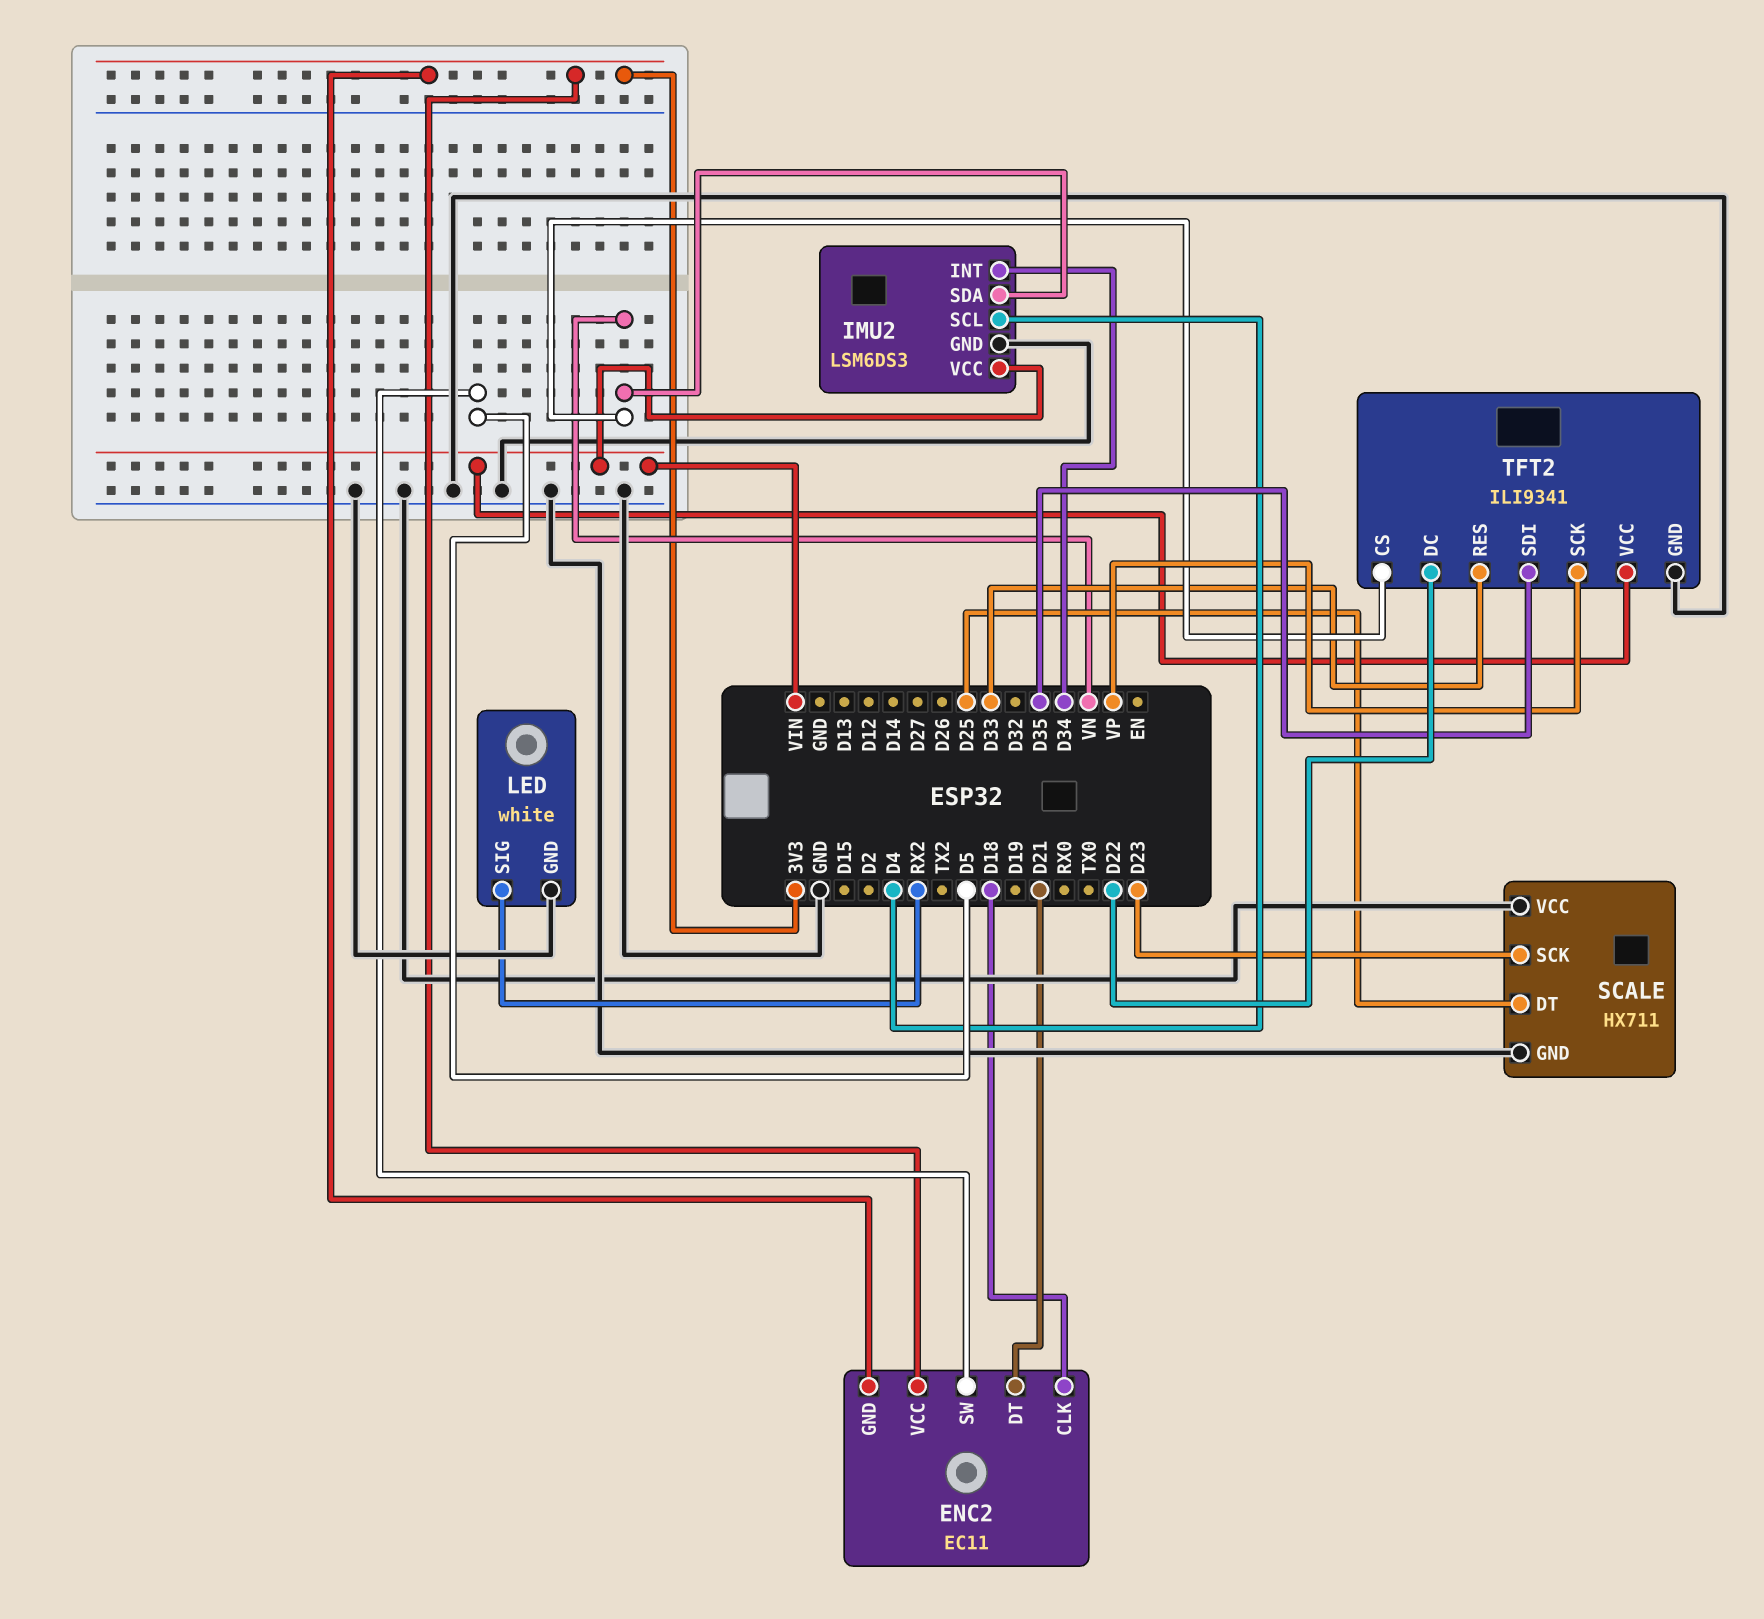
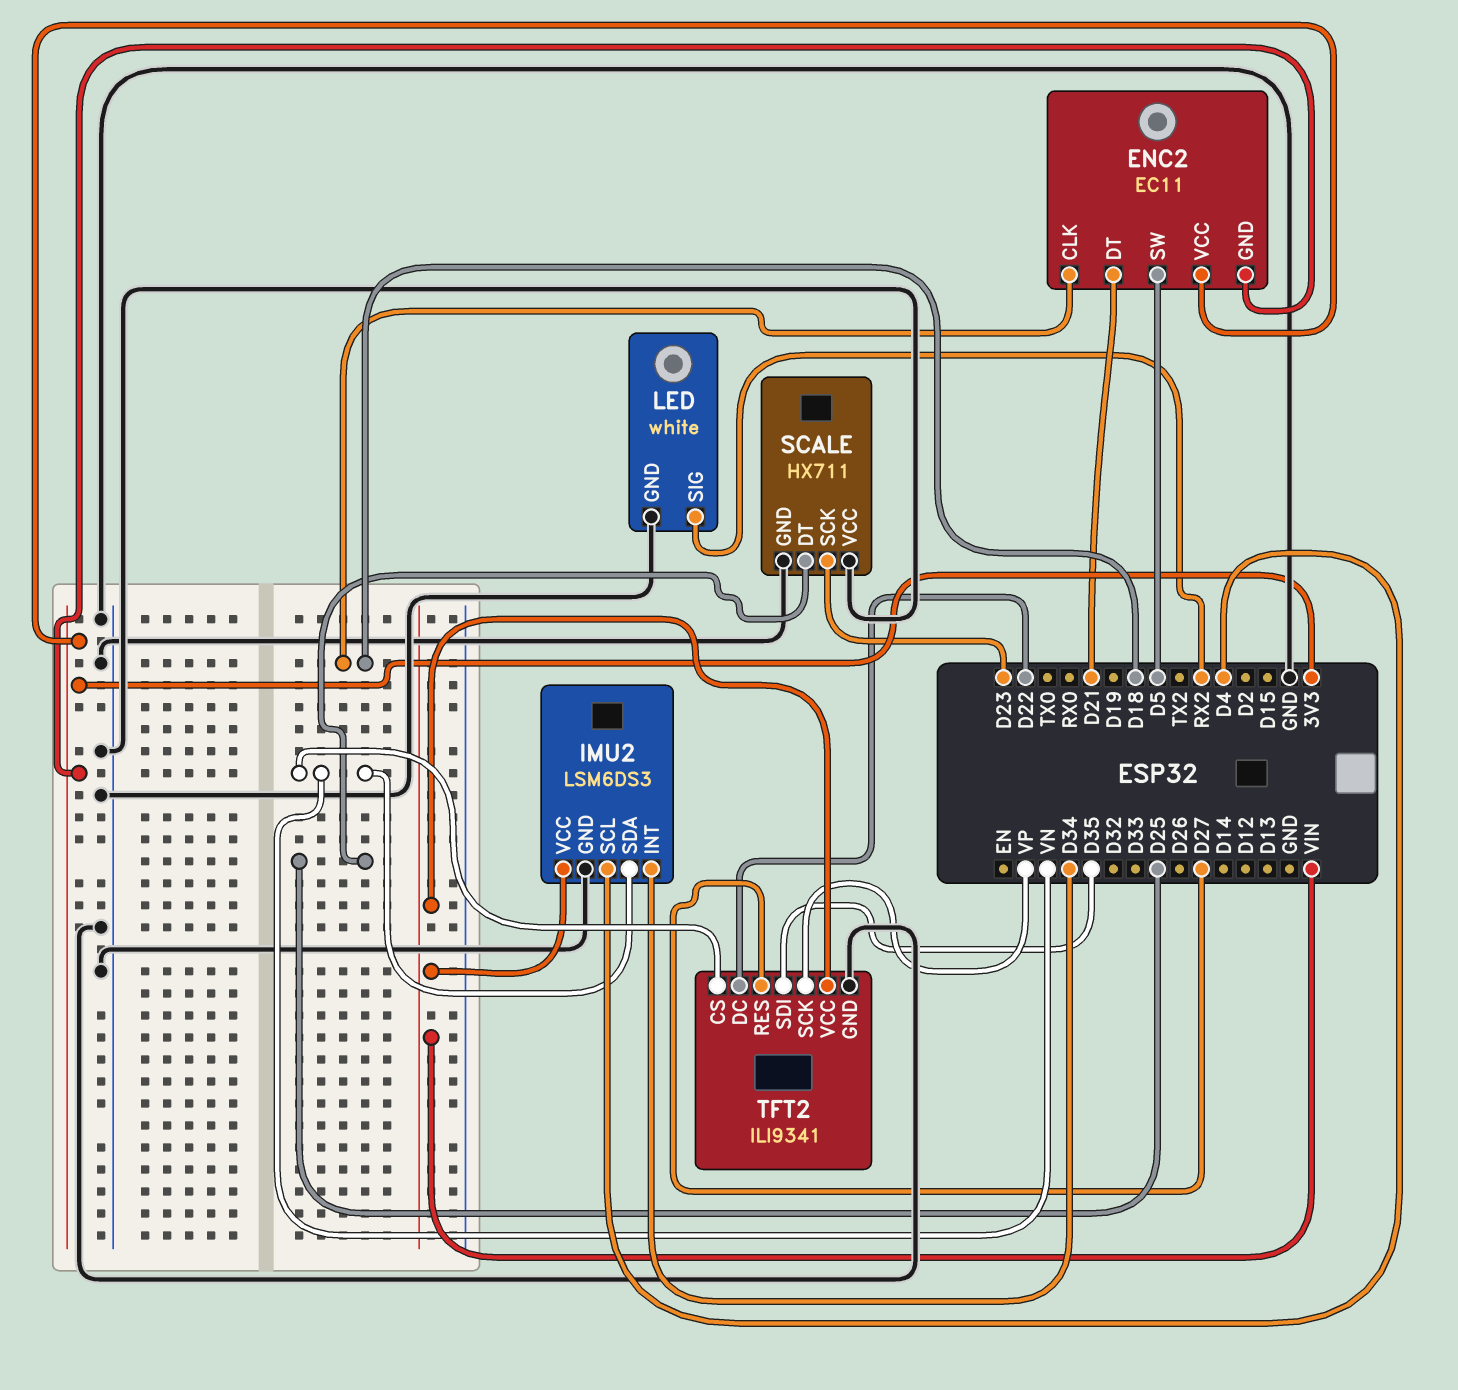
TFT2 pin RES: D33 -> D27

